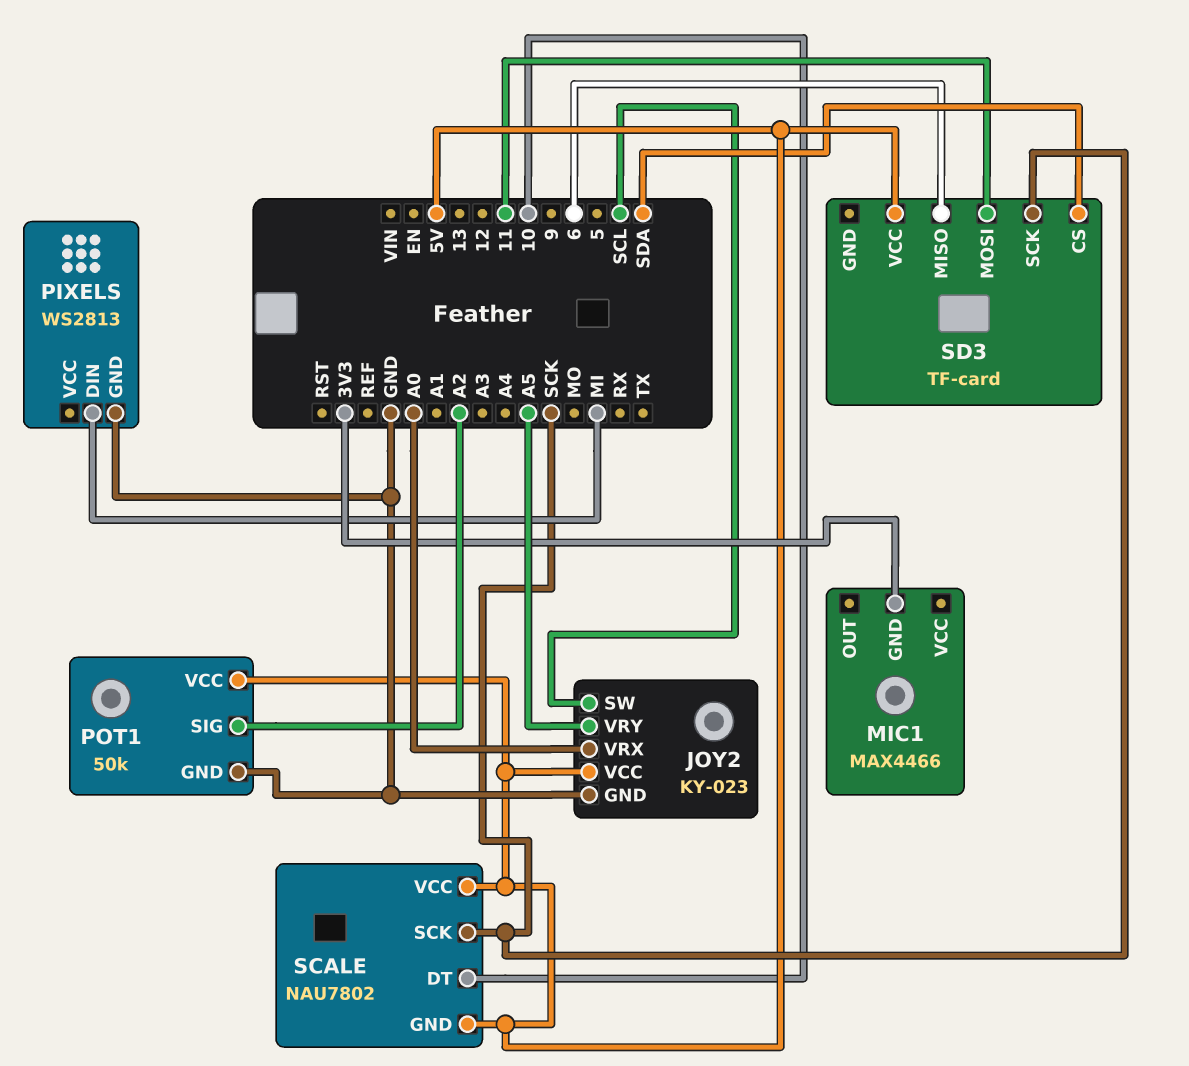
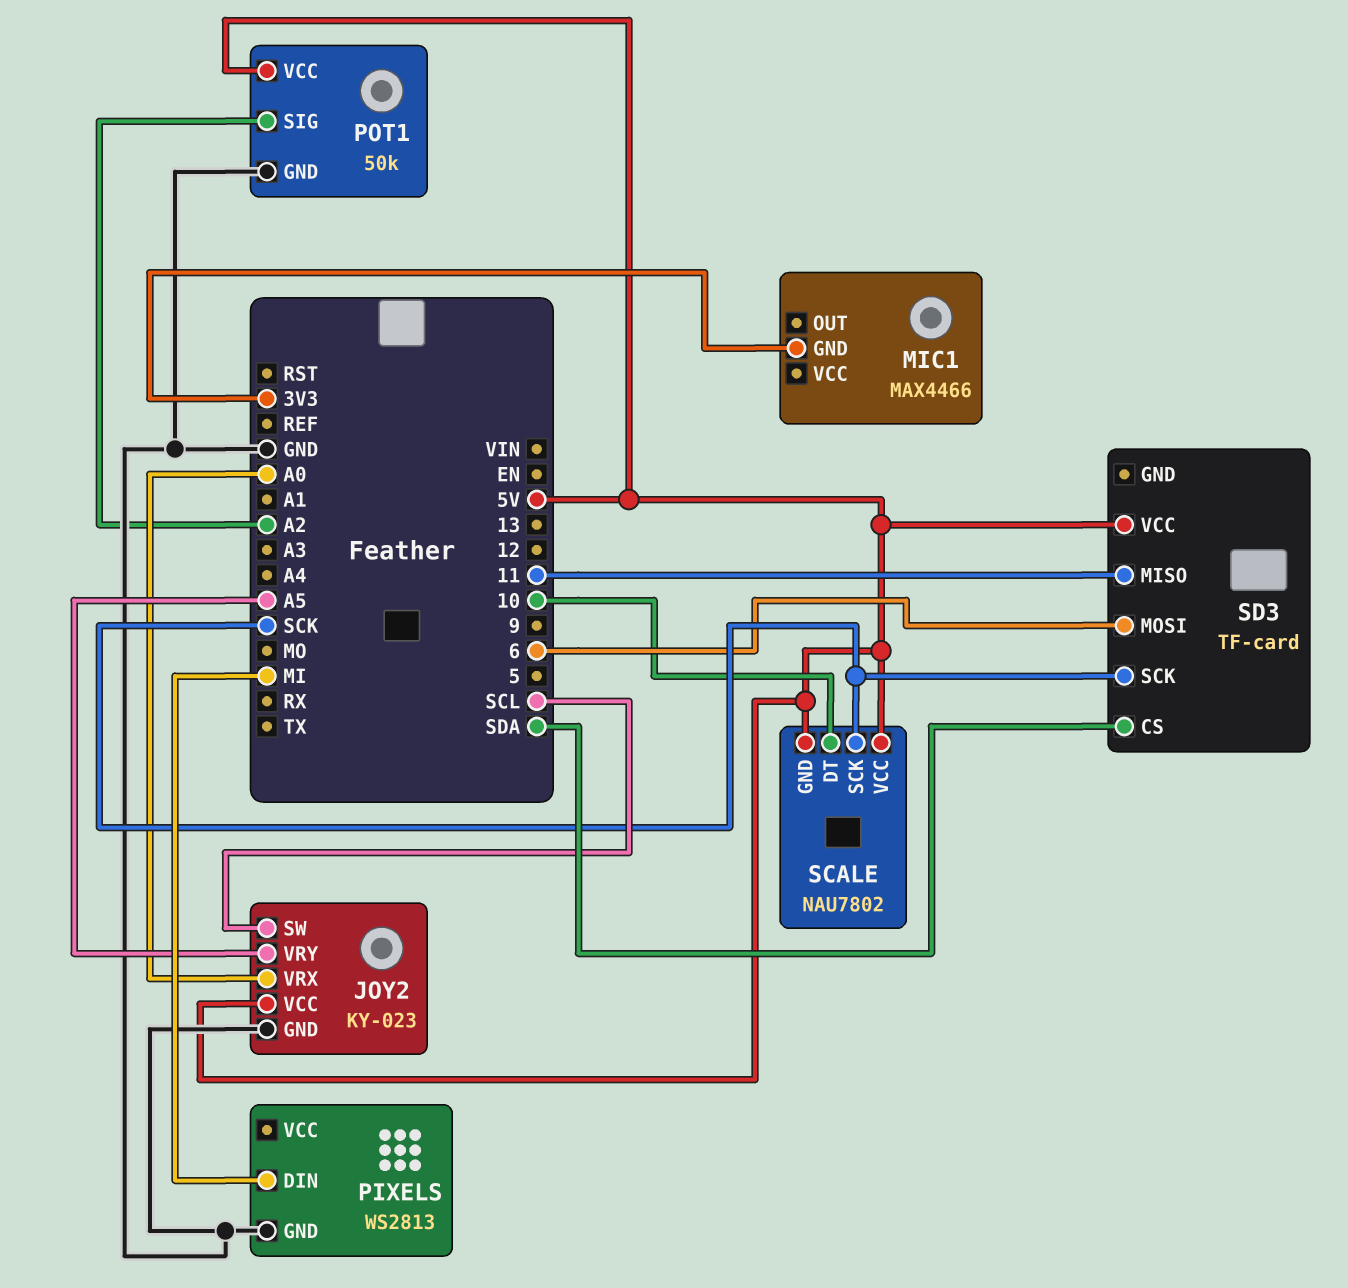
SD3 pin MISO: 6 -> 11
SD3 pin MOSI: 11 -> 6

